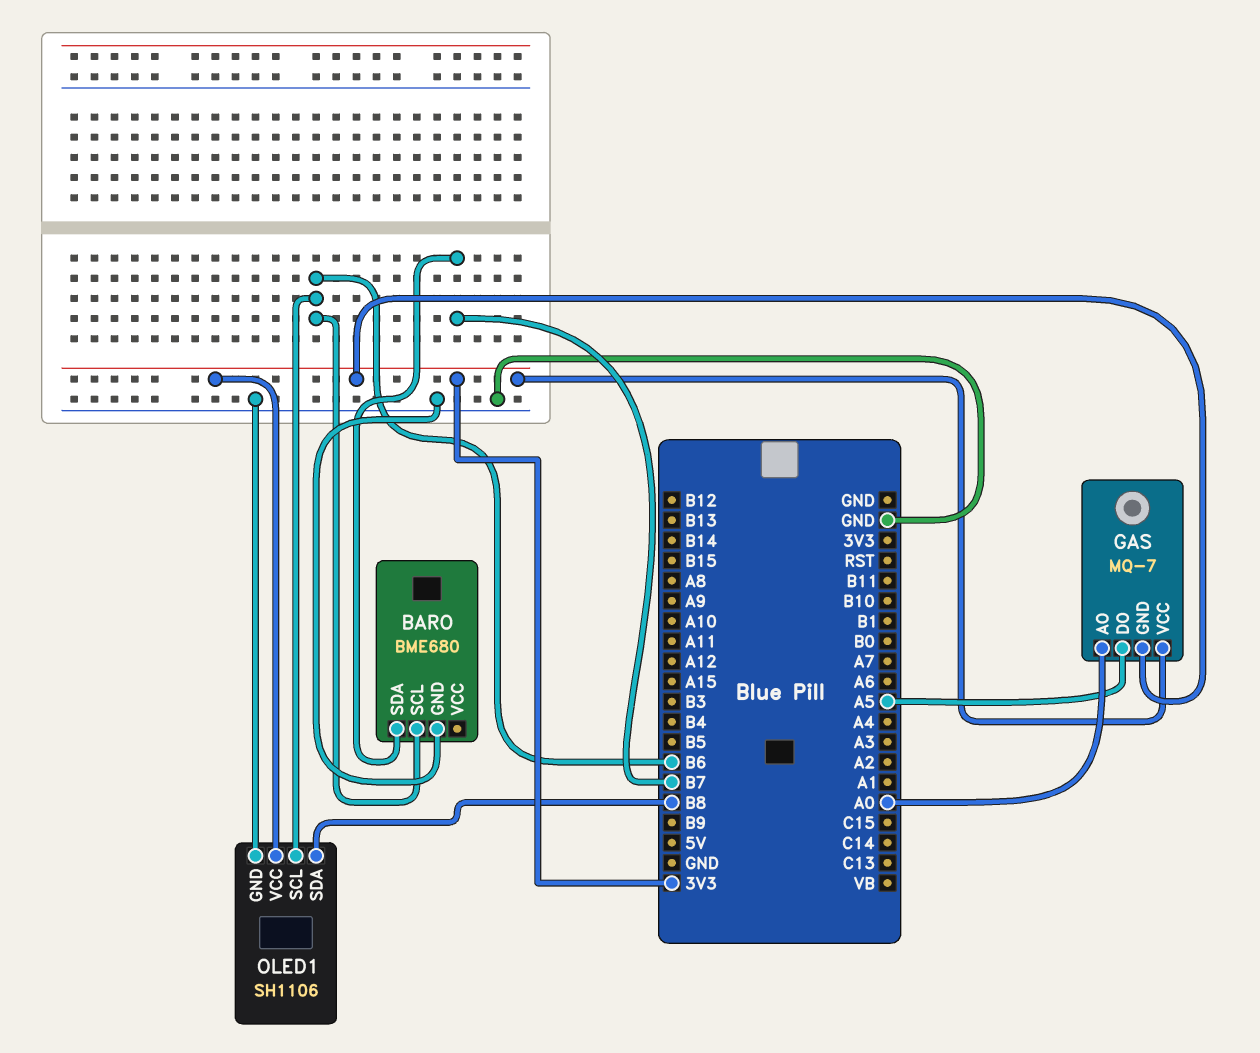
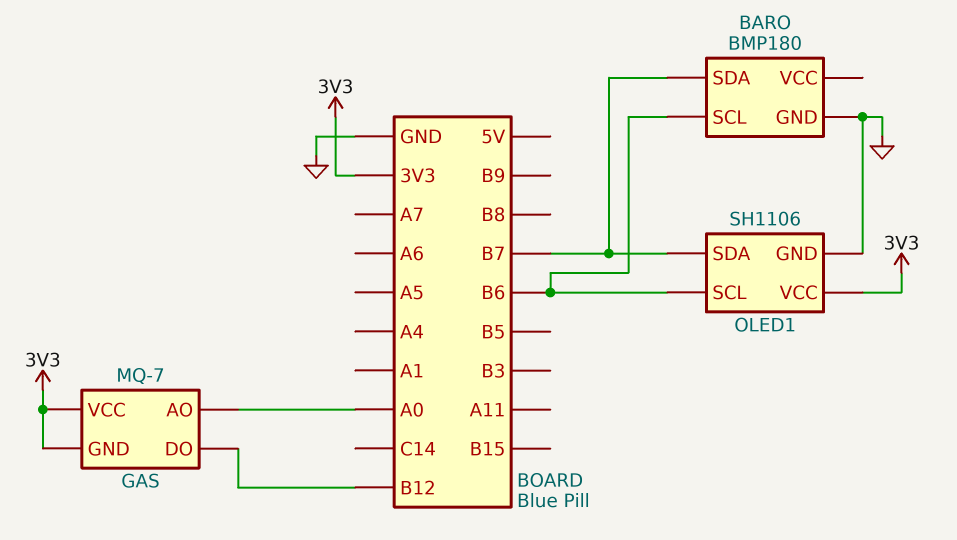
BARO: BME680 -> BMP180
GAS pin DO: A5 -> B12
OLED1 pin SDA: B8 -> B7

